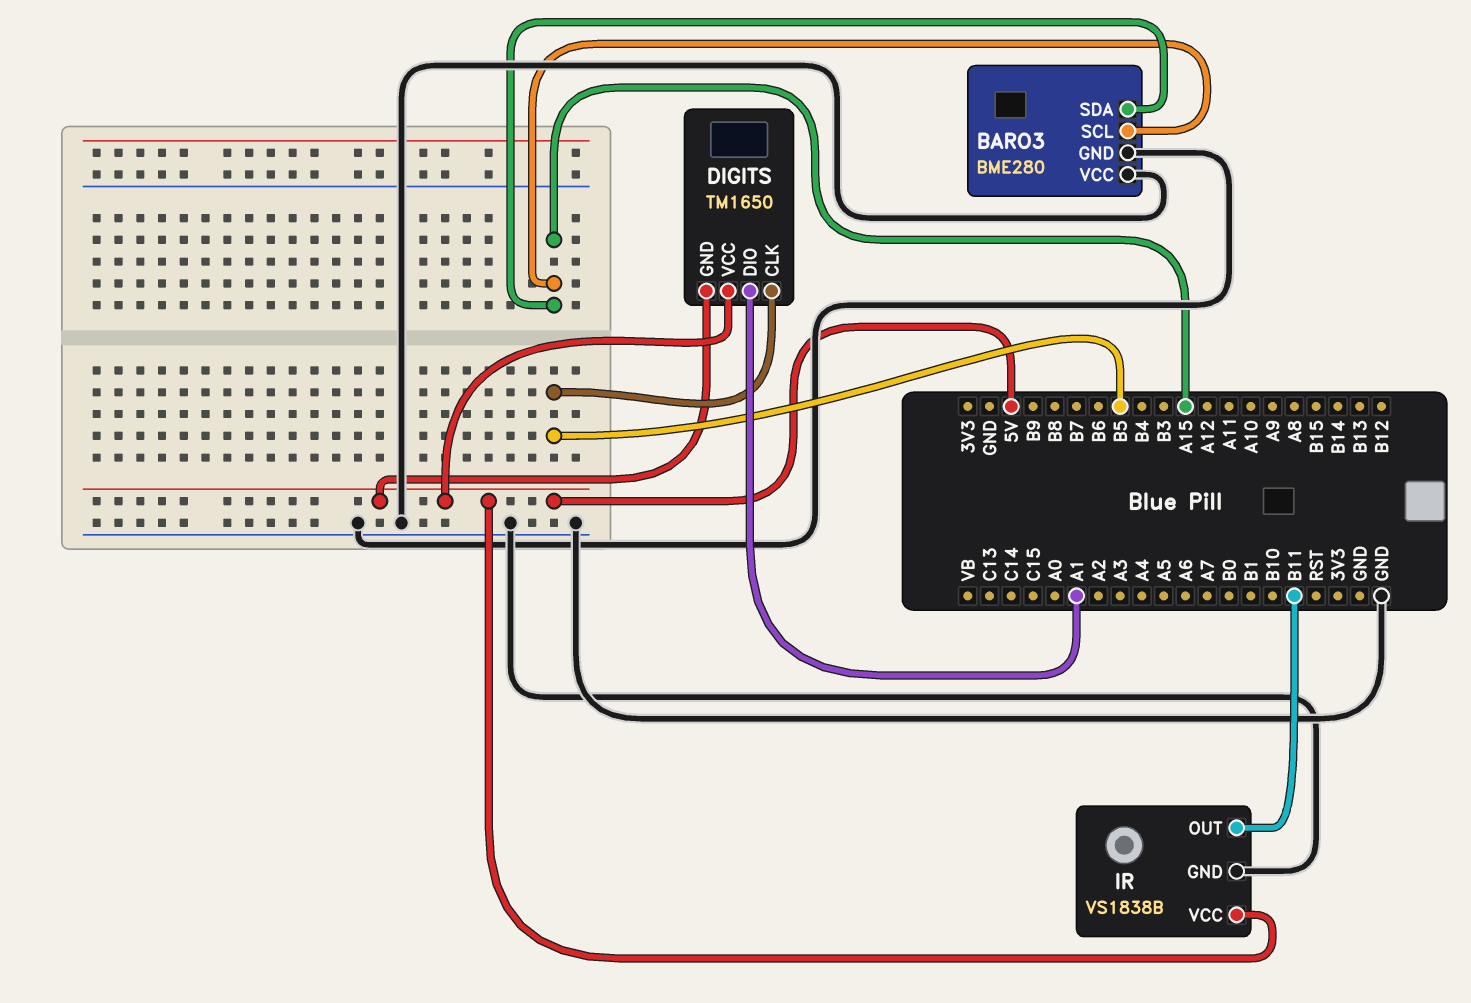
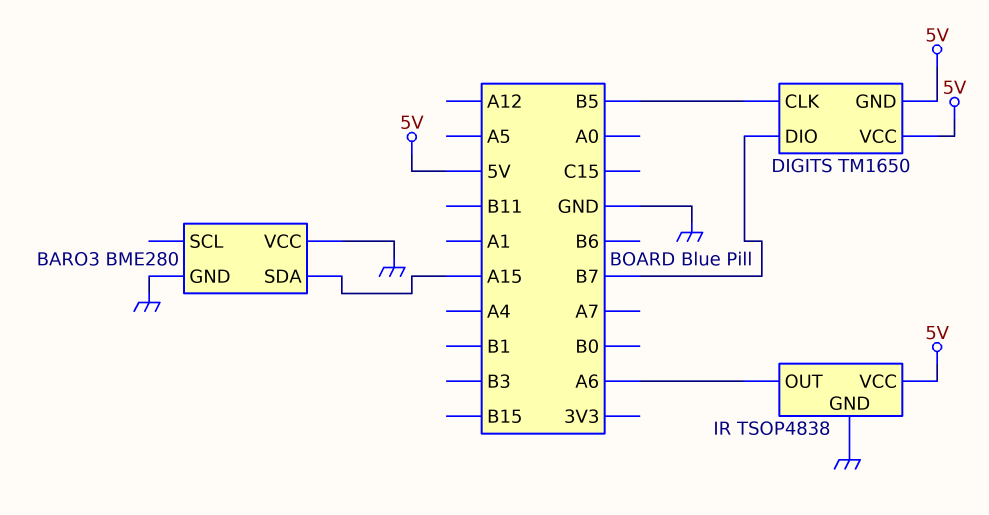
BARO3 pin SCL: A15 -> none
DIGITS pin DIO: A1 -> B7
IR: VS1838B -> TSOP4838
IR pin OUT: B11 -> A6

